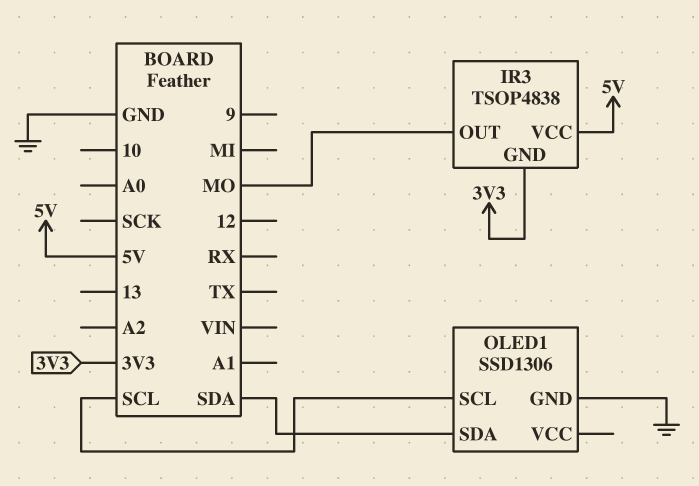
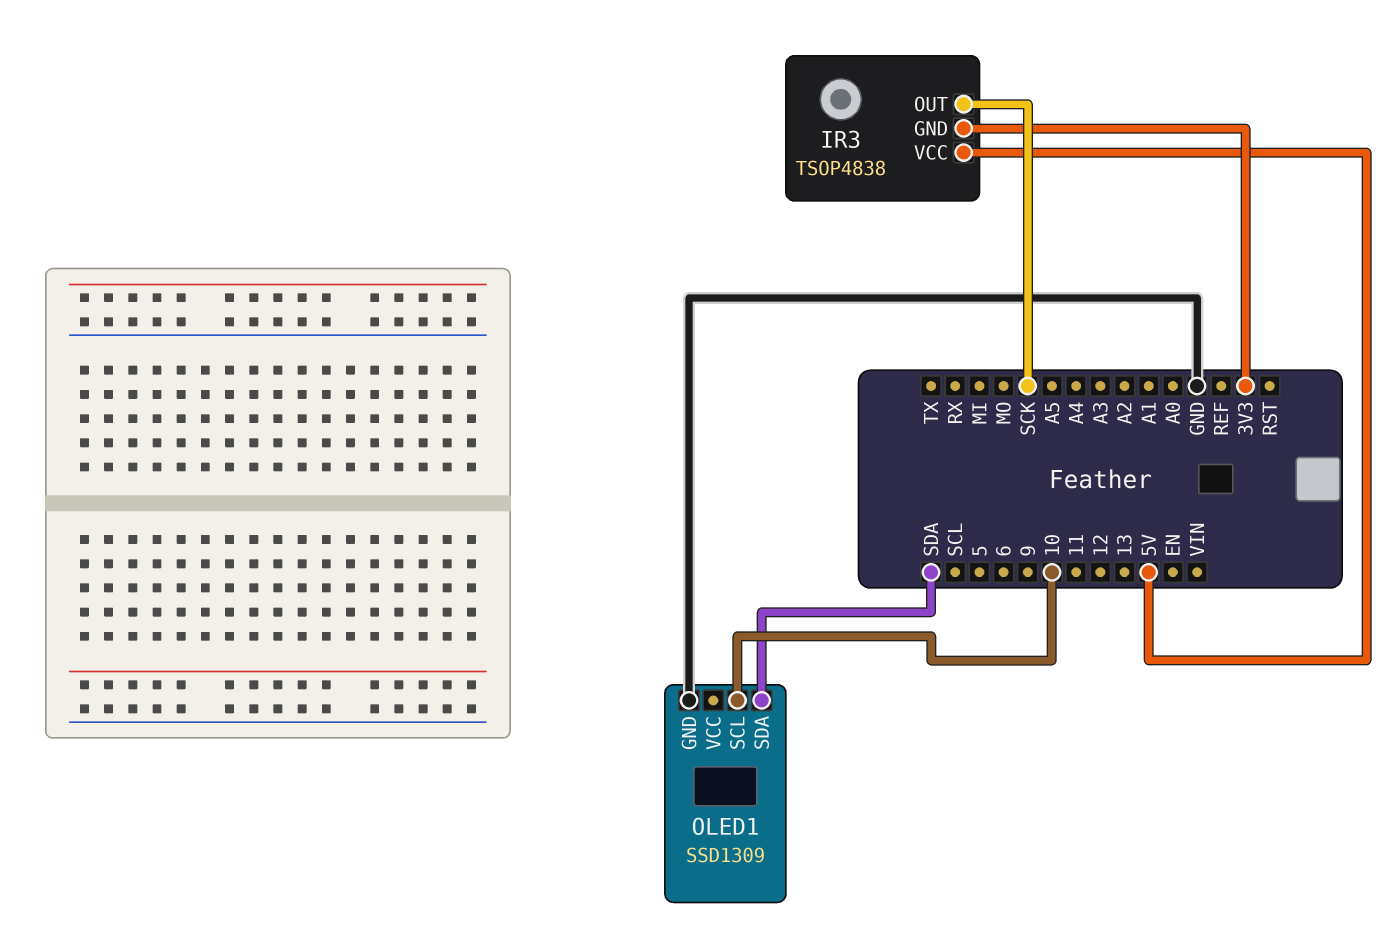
IR3 pin OUT: MO -> SCK
OLED1: SSD1306 -> SSD1309
OLED1 pin SCL: SCL -> 10

